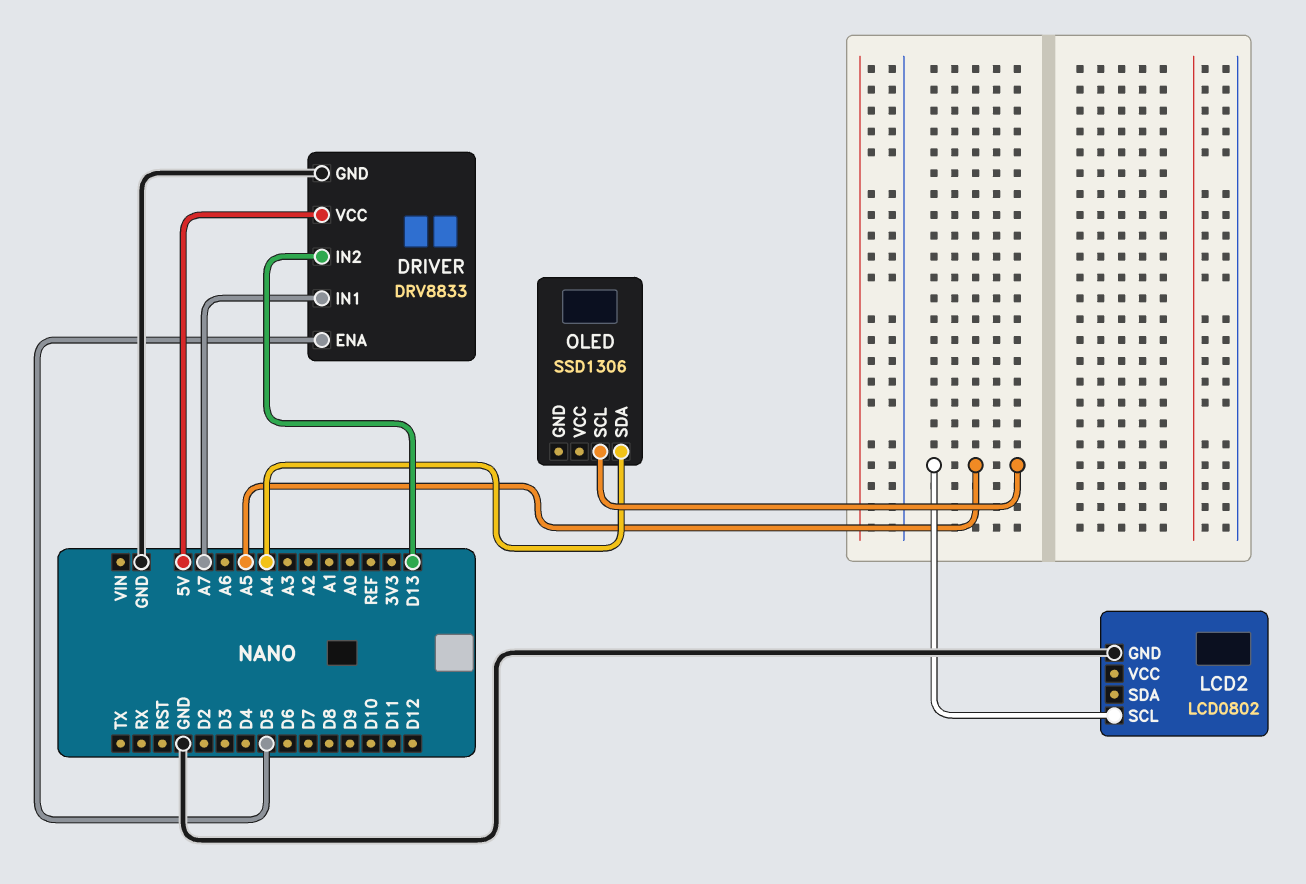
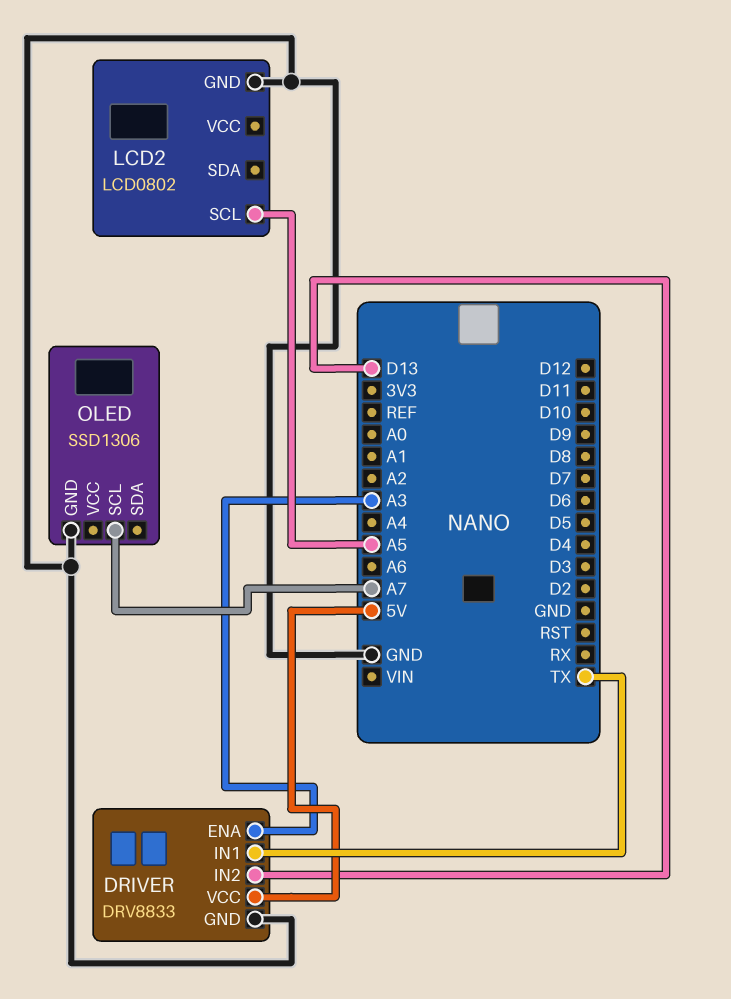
DRIVER pin ENA: D5 -> A3
DRIVER pin IN1: A7 -> TX
OLED pin GND: none -> GND
OLED pin SCL: A5 -> A7
OLED pin SDA: A4 -> none

